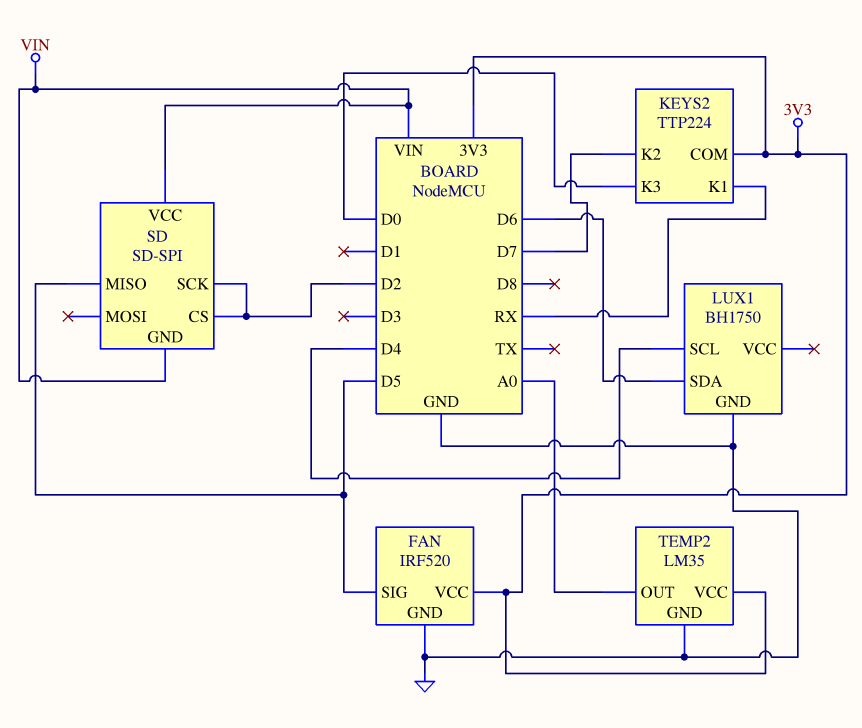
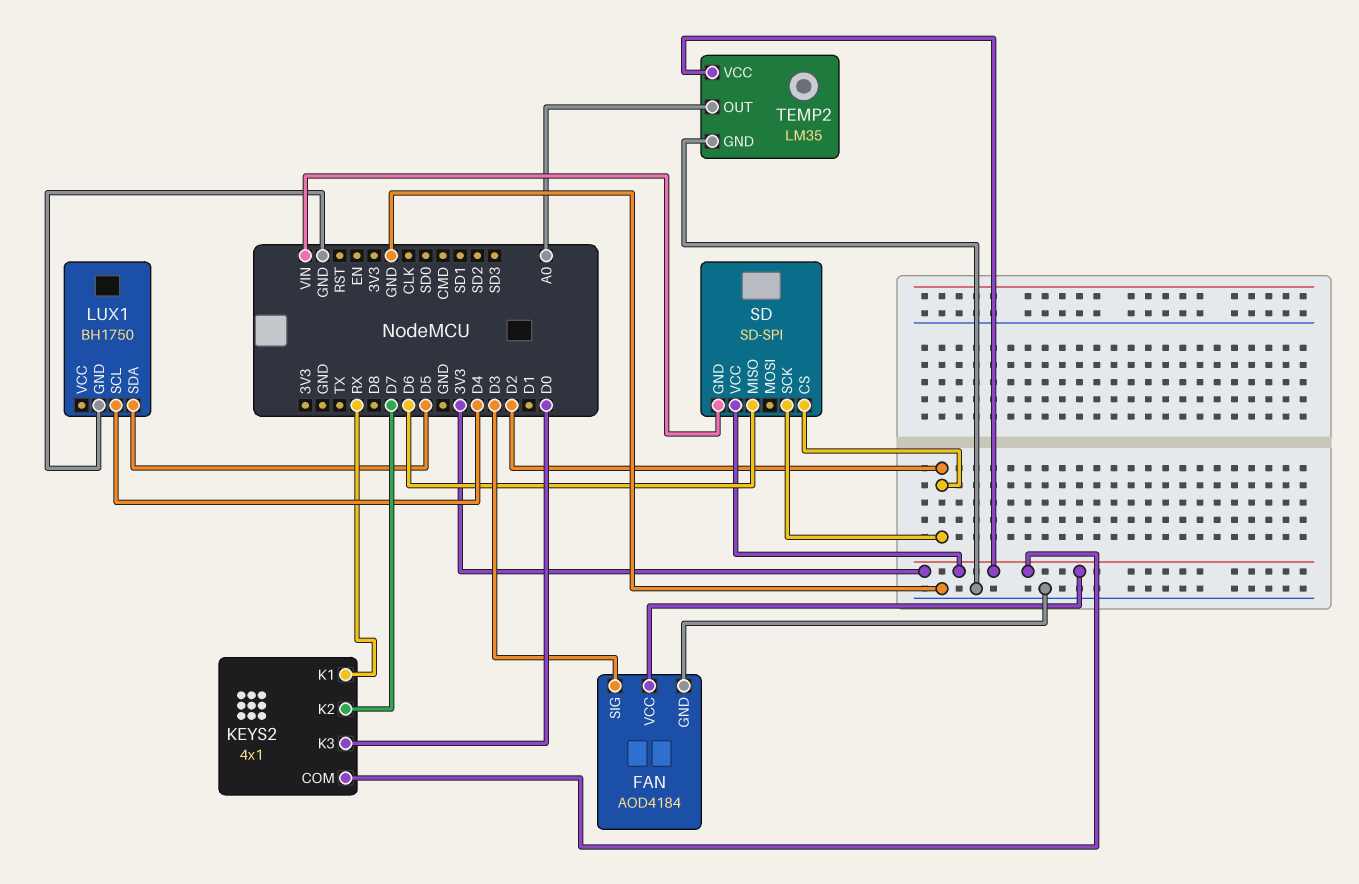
FAN: IRF520 -> AOD4184
FAN pin SIG: D5 -> D3
KEYS2: TTP224 -> 4x1
LUX1 pin SDA: D6 -> D5
SD pin MISO: D5 -> D6
SD pin VCC: VIN -> 3V3

